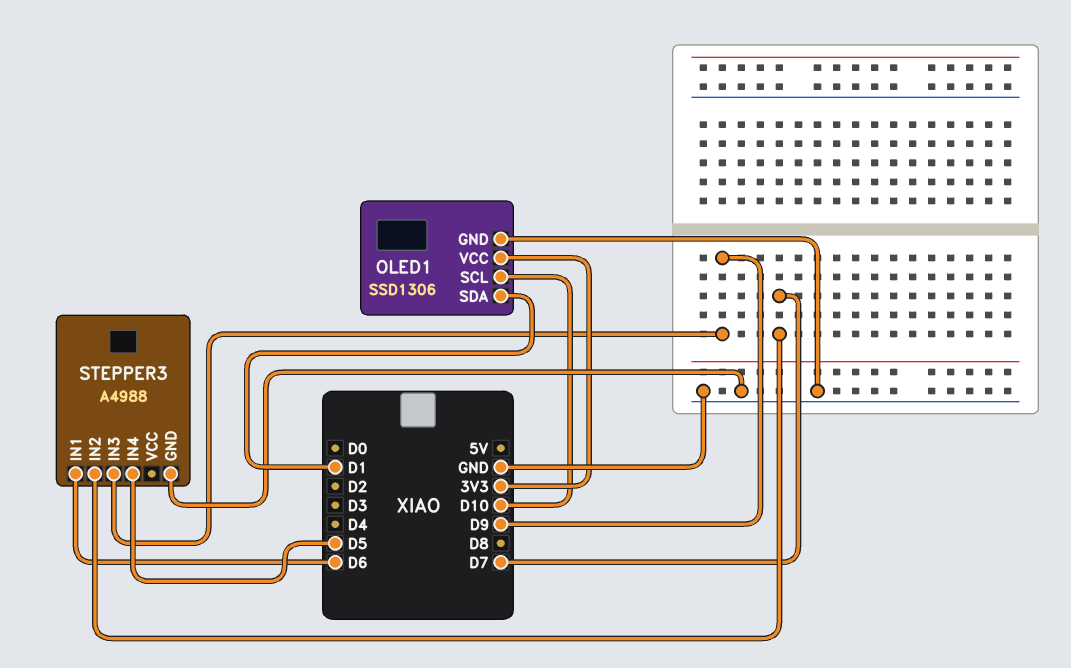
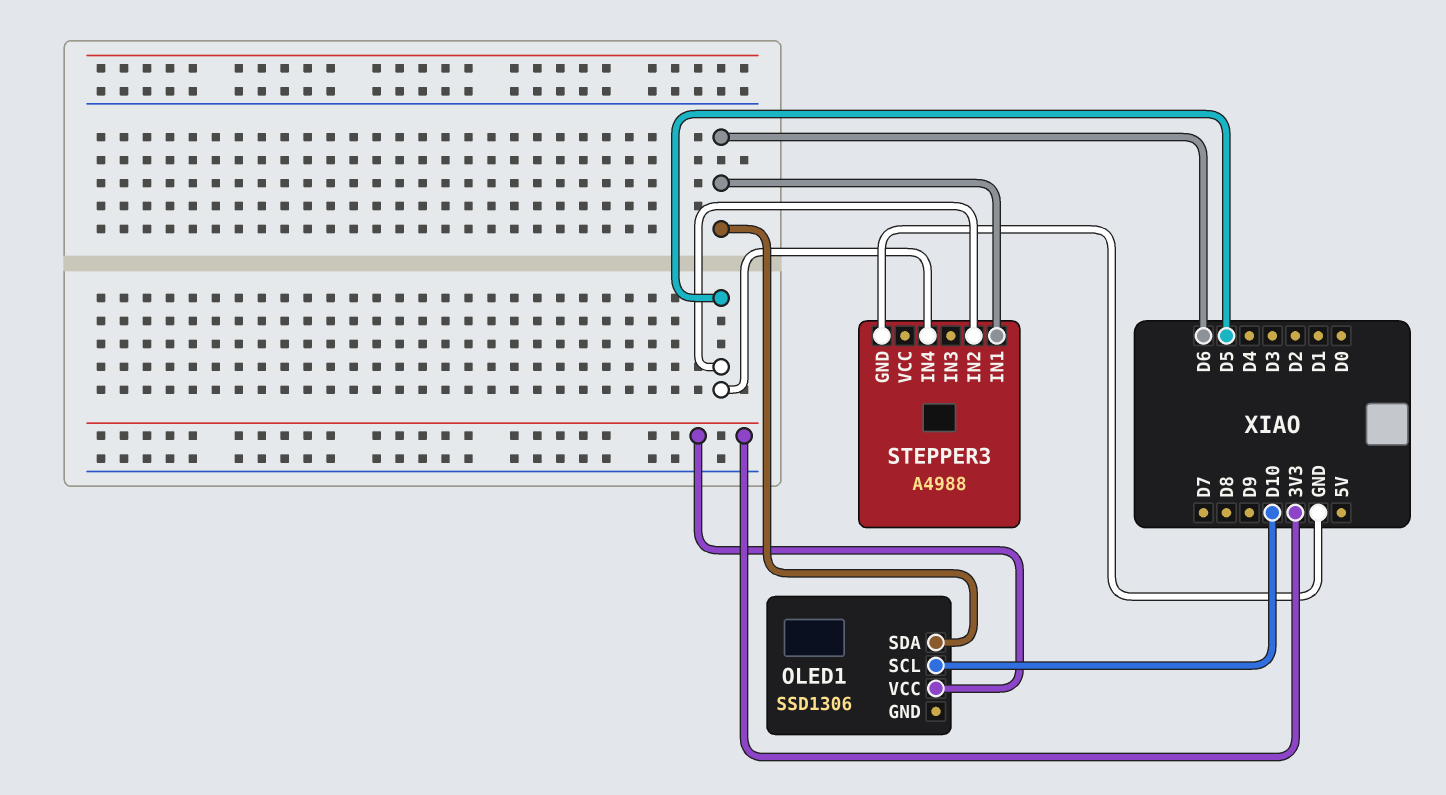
OLED1 pin GND: GND -> none
OLED1 pin SDA: D1 -> D6
STEPPER3 pin IN2: D7 -> D5
STEPPER3 pin IN3: D9 -> none

